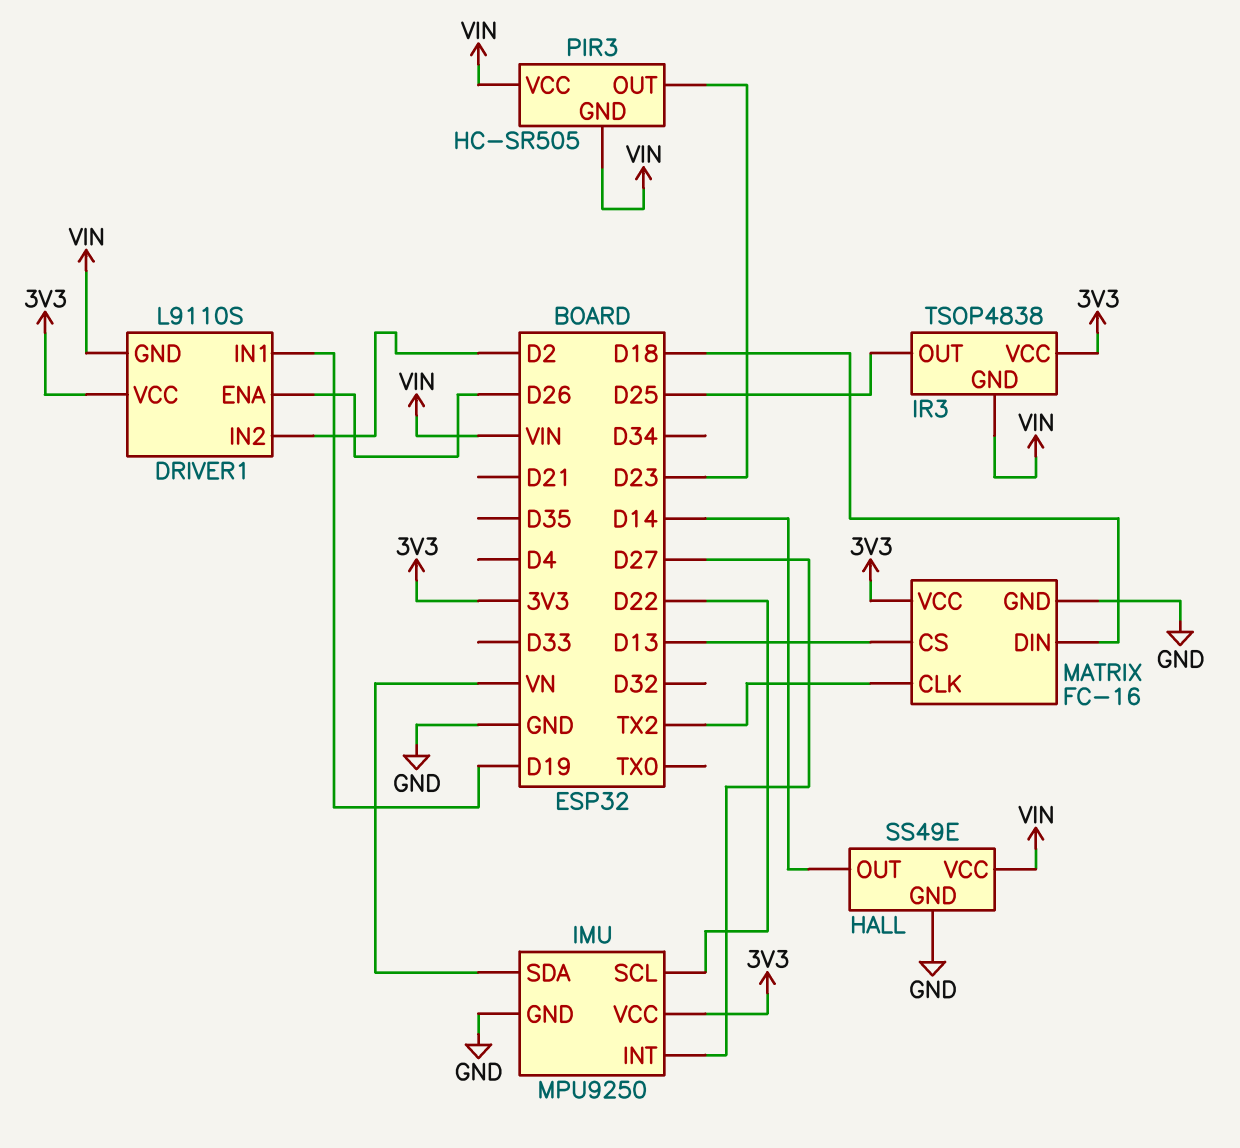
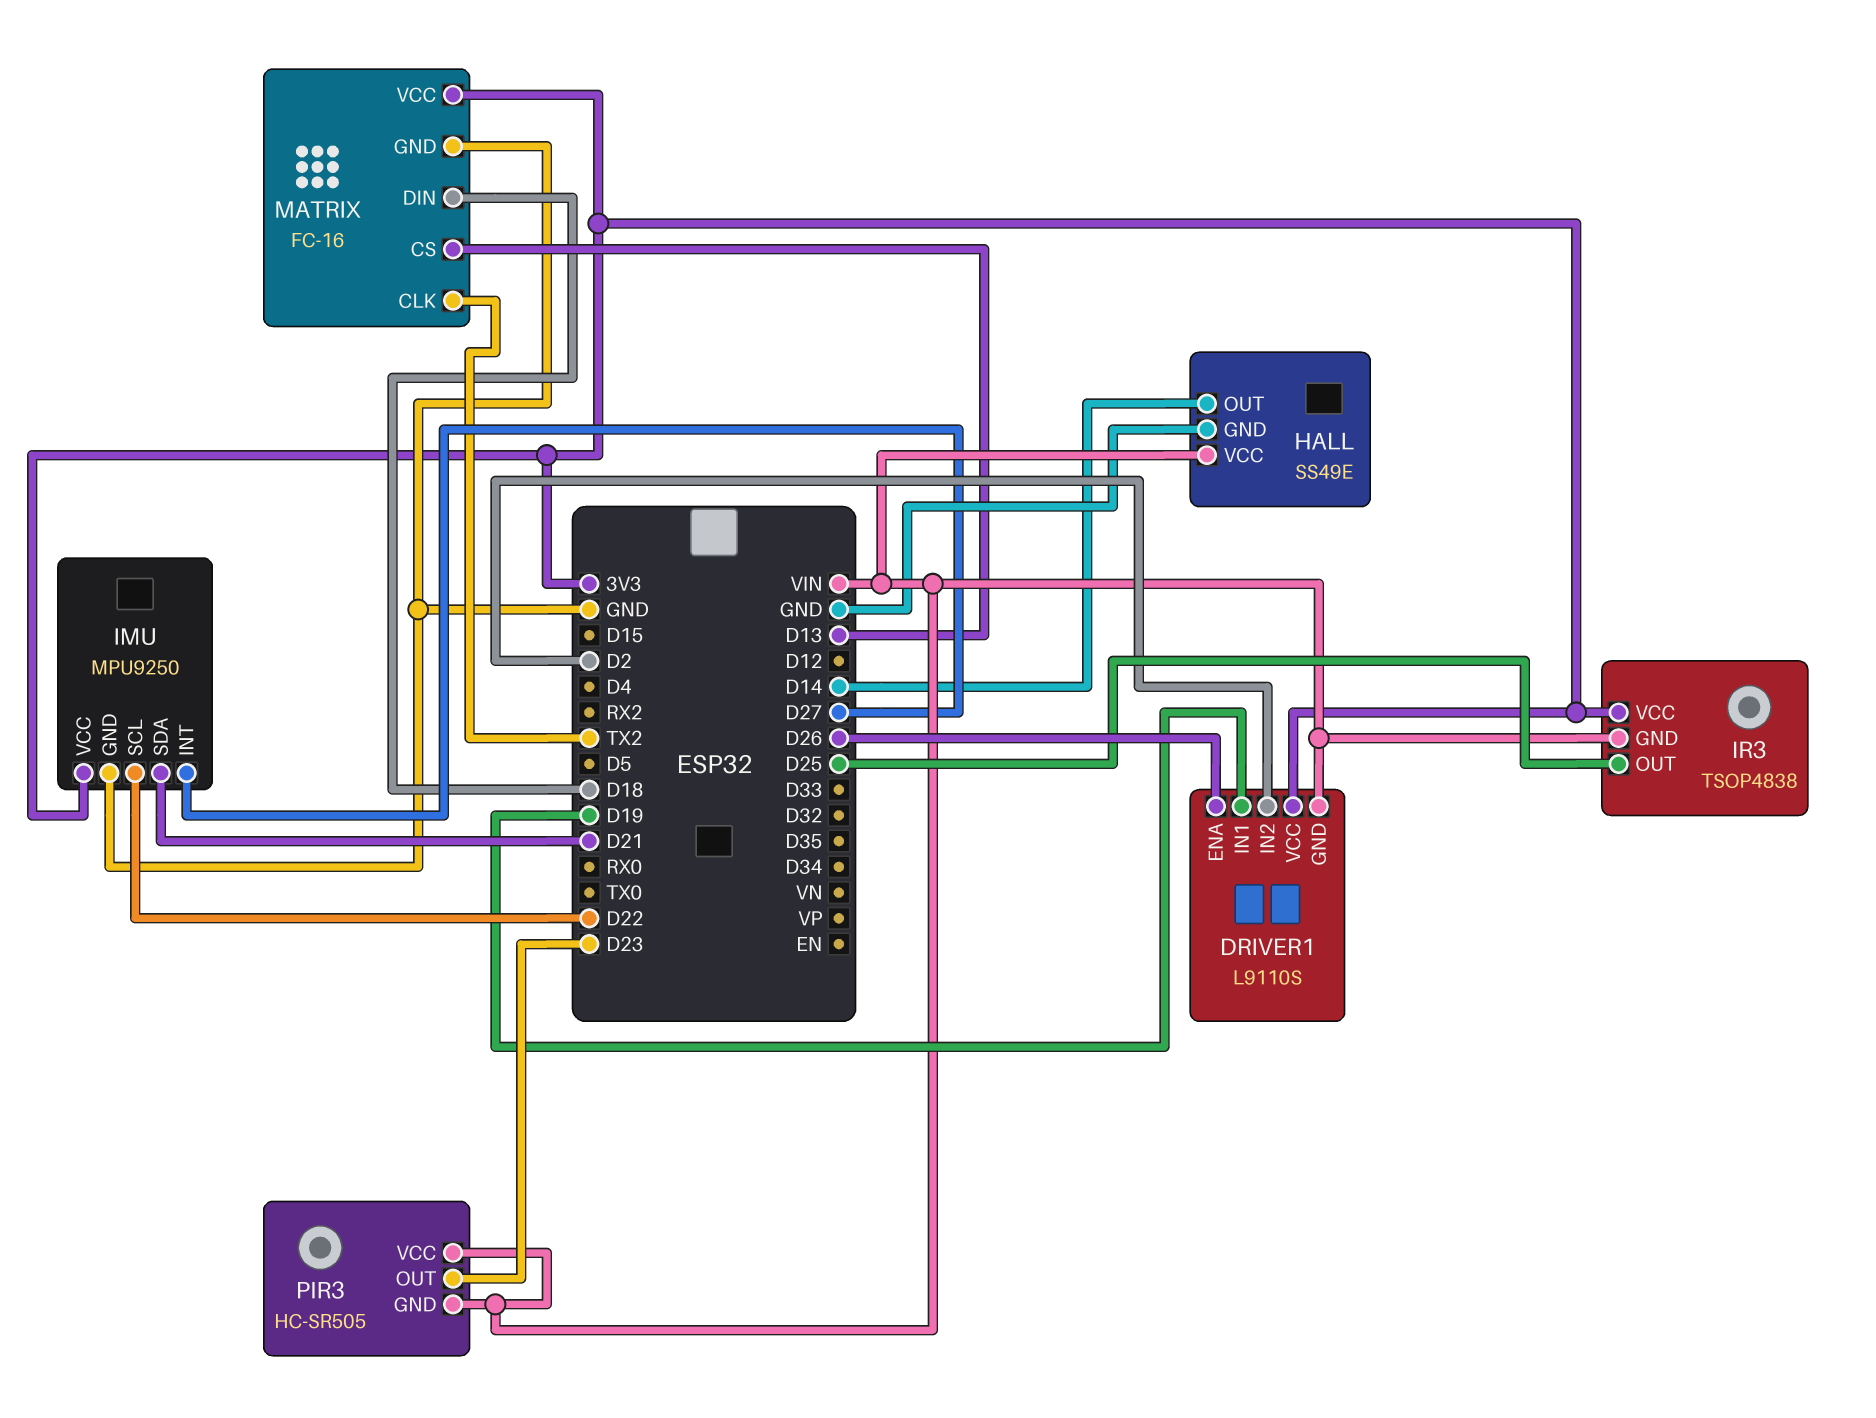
IMU pin SDA: VN -> D21

